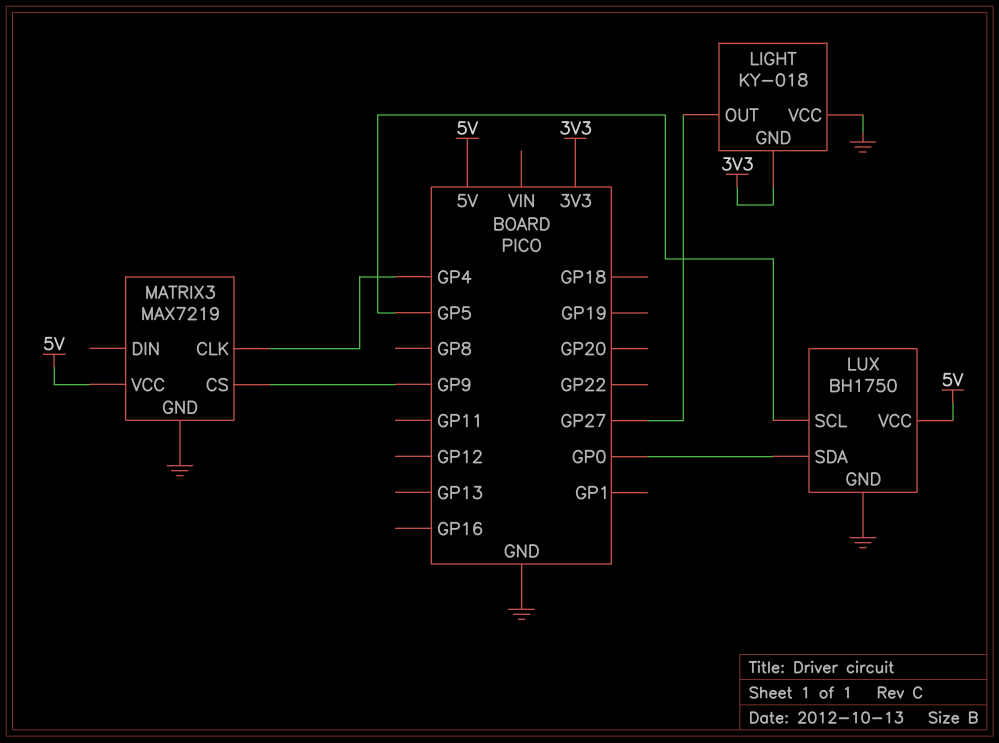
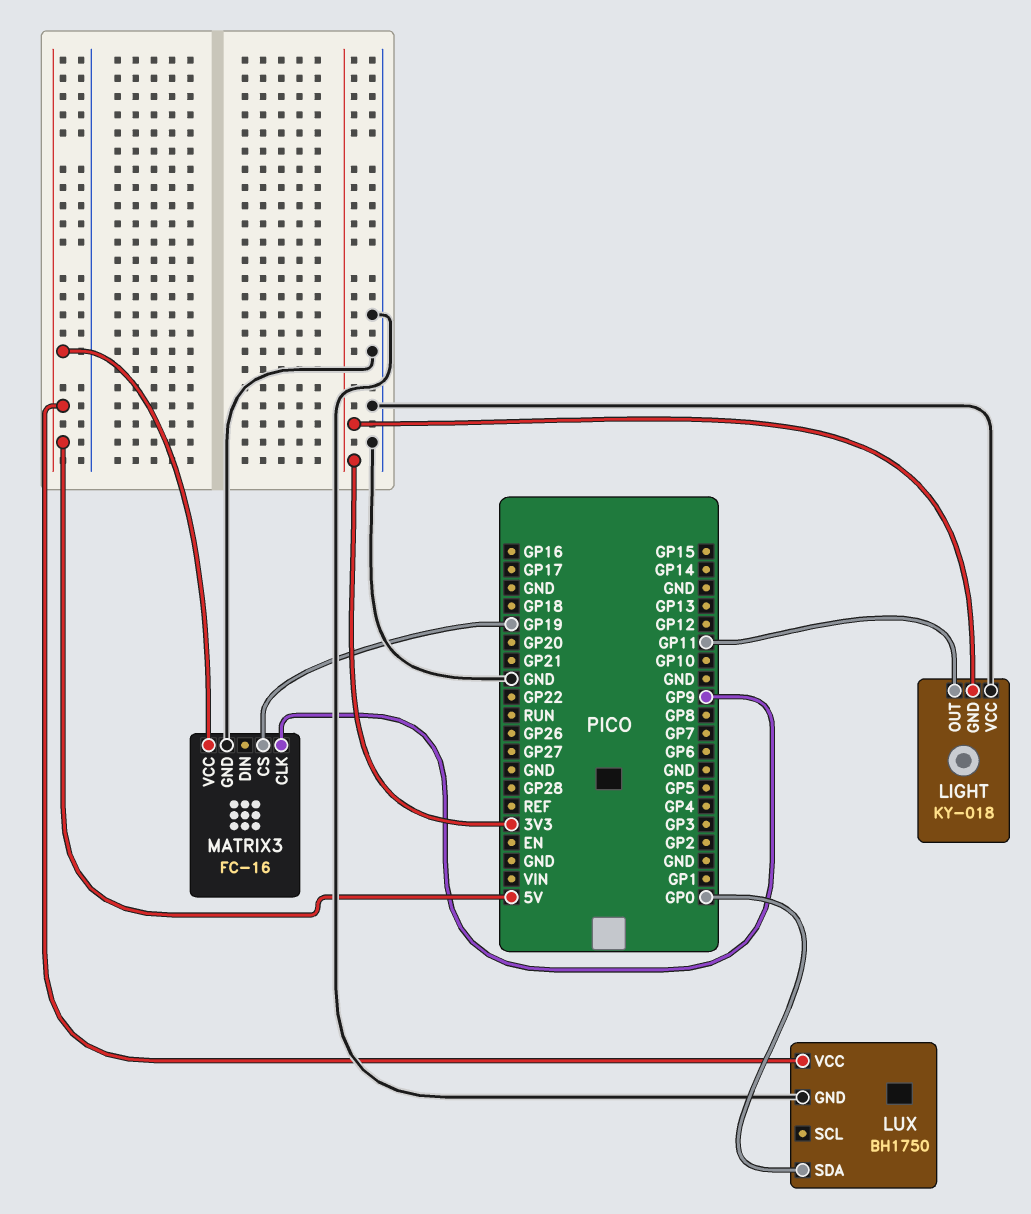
LIGHT pin OUT: GP27 -> GP11
LUX pin SCL: GP5 -> none
MATRIX3: MAX7219 -> FC-16
MATRIX3 pin CLK: GP4 -> GP9
MATRIX3 pin CS: GP9 -> GP19

